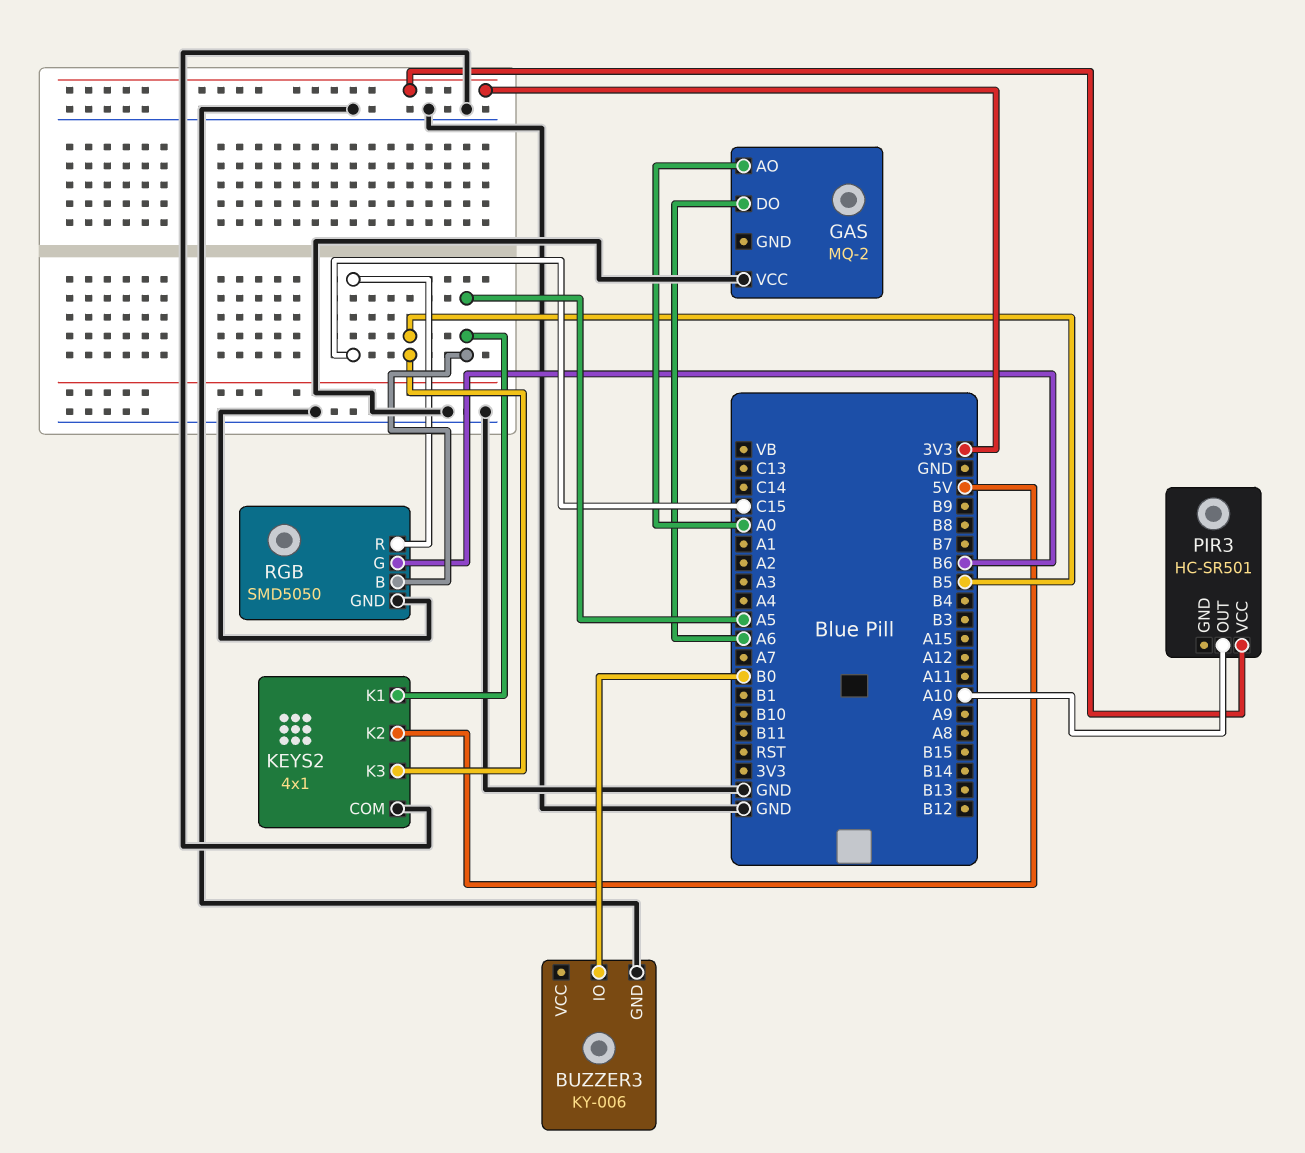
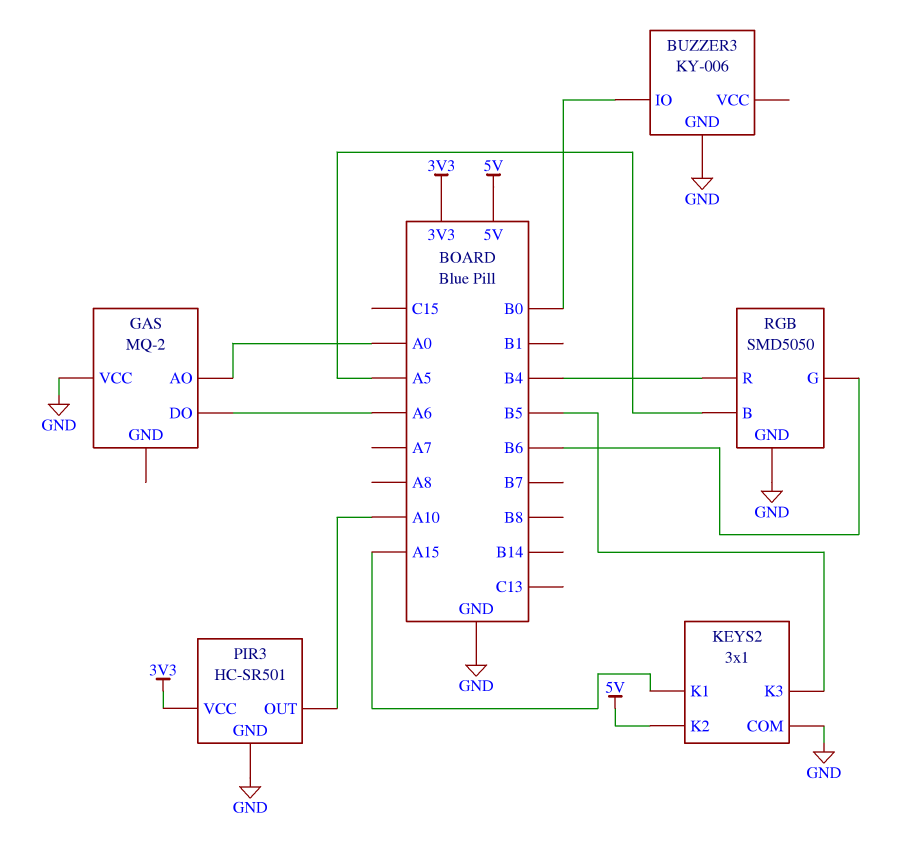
KEYS2: 4x1 -> 3x1
KEYS2 pin K1: A5 -> A15
PIR3 pin GND: none -> GND
RGB pin R: C15 -> B4

